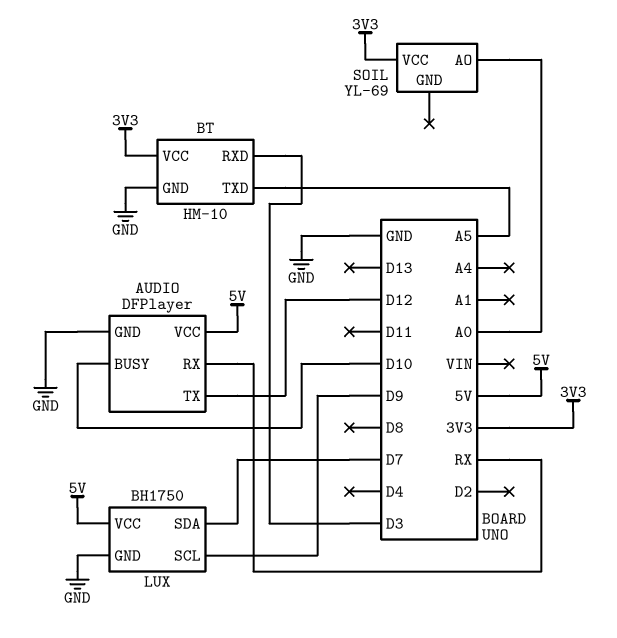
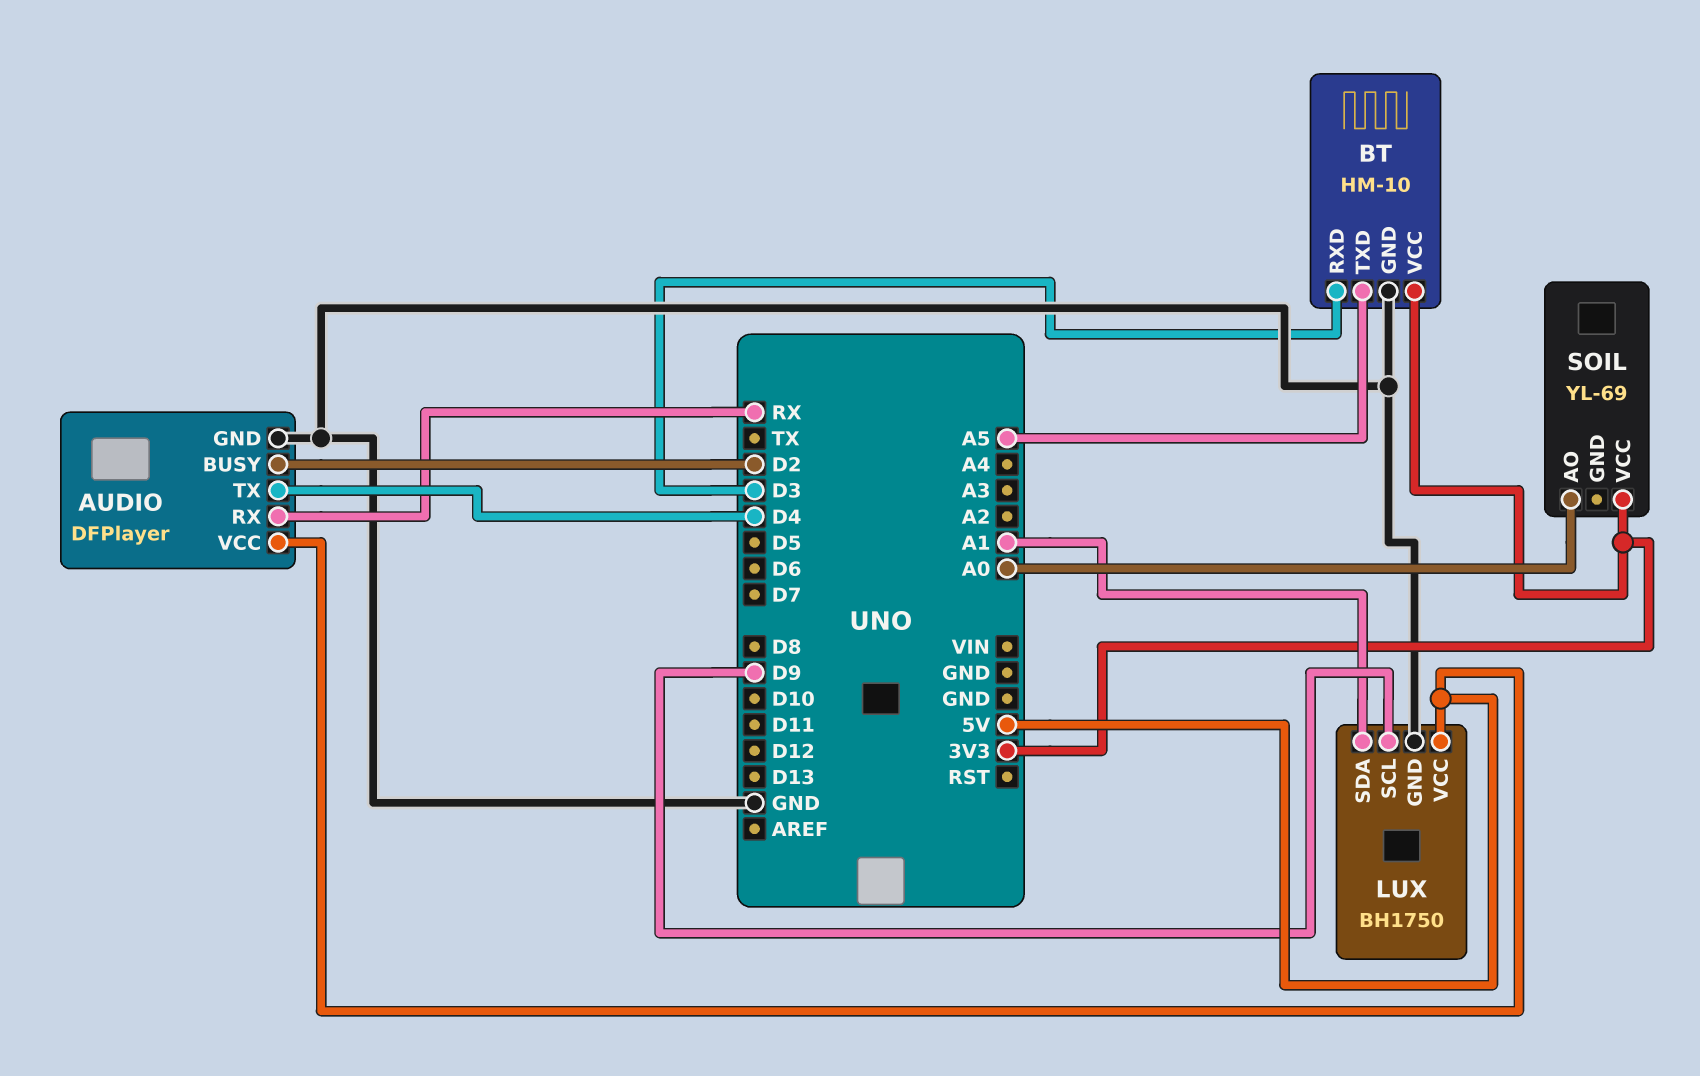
AUDIO pin BUSY: D10 -> D2
AUDIO pin TX: D12 -> D4
LUX pin SDA: D7 -> A1

